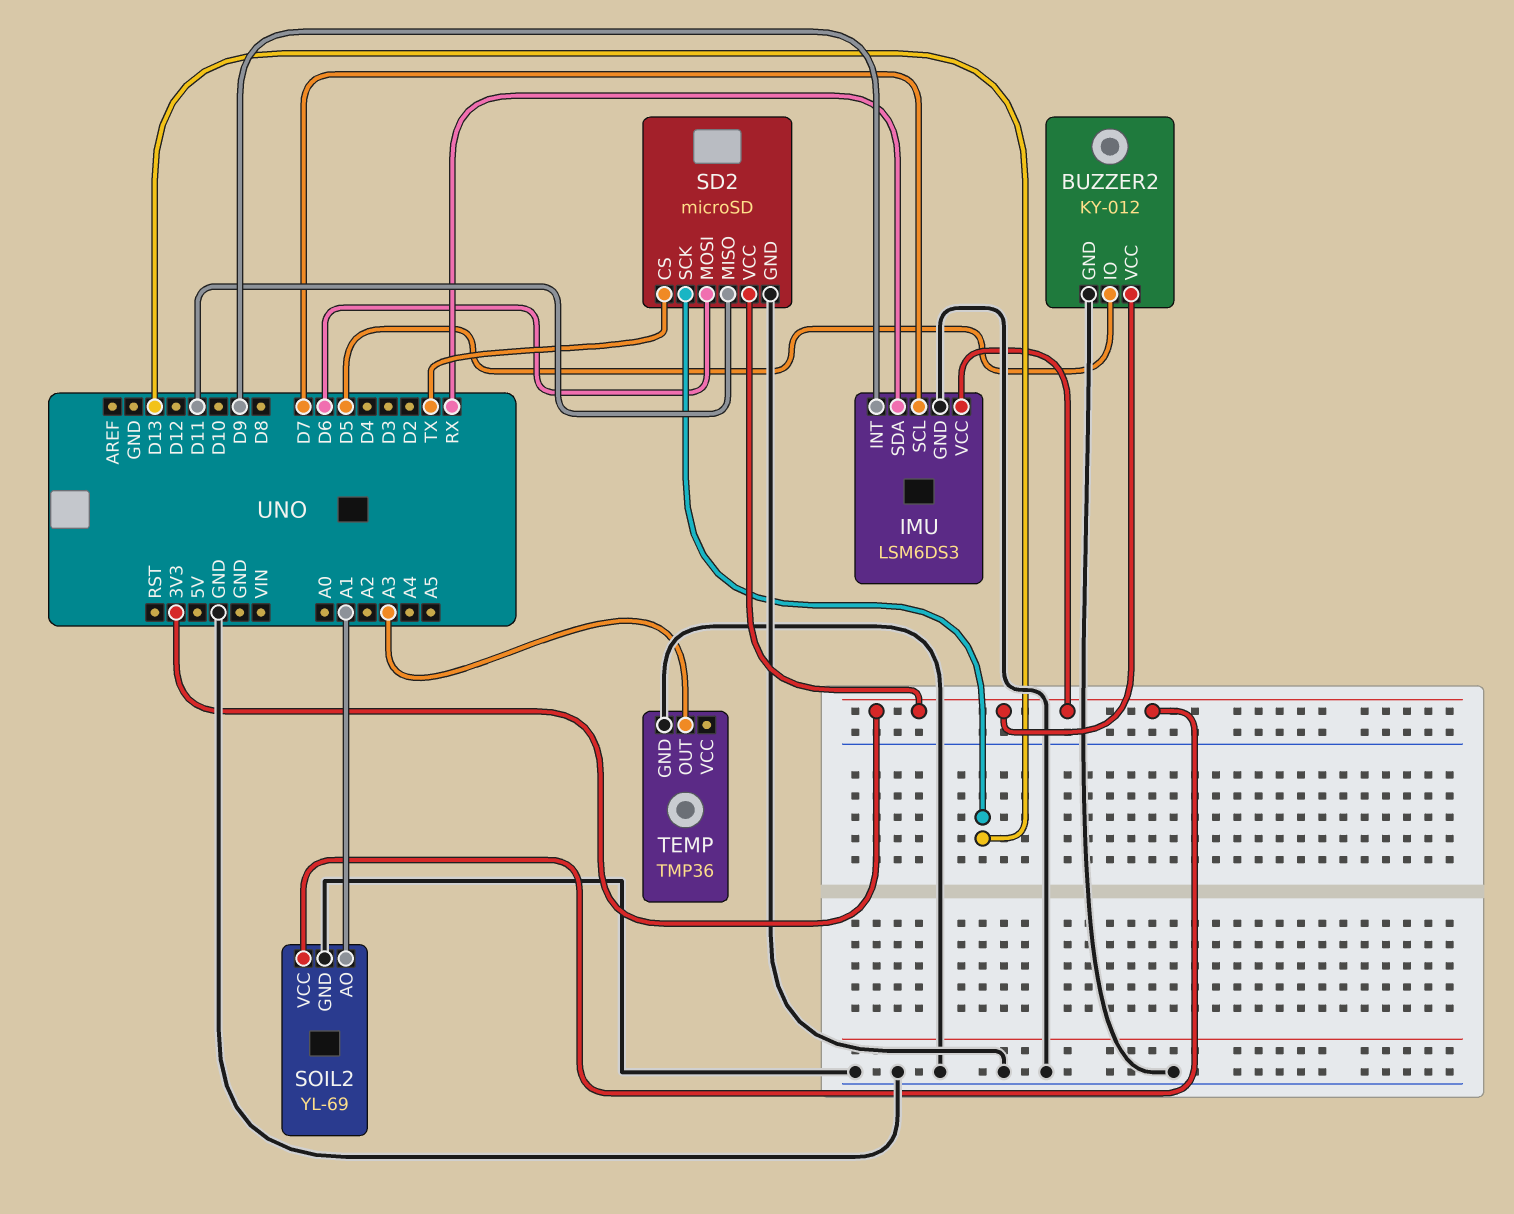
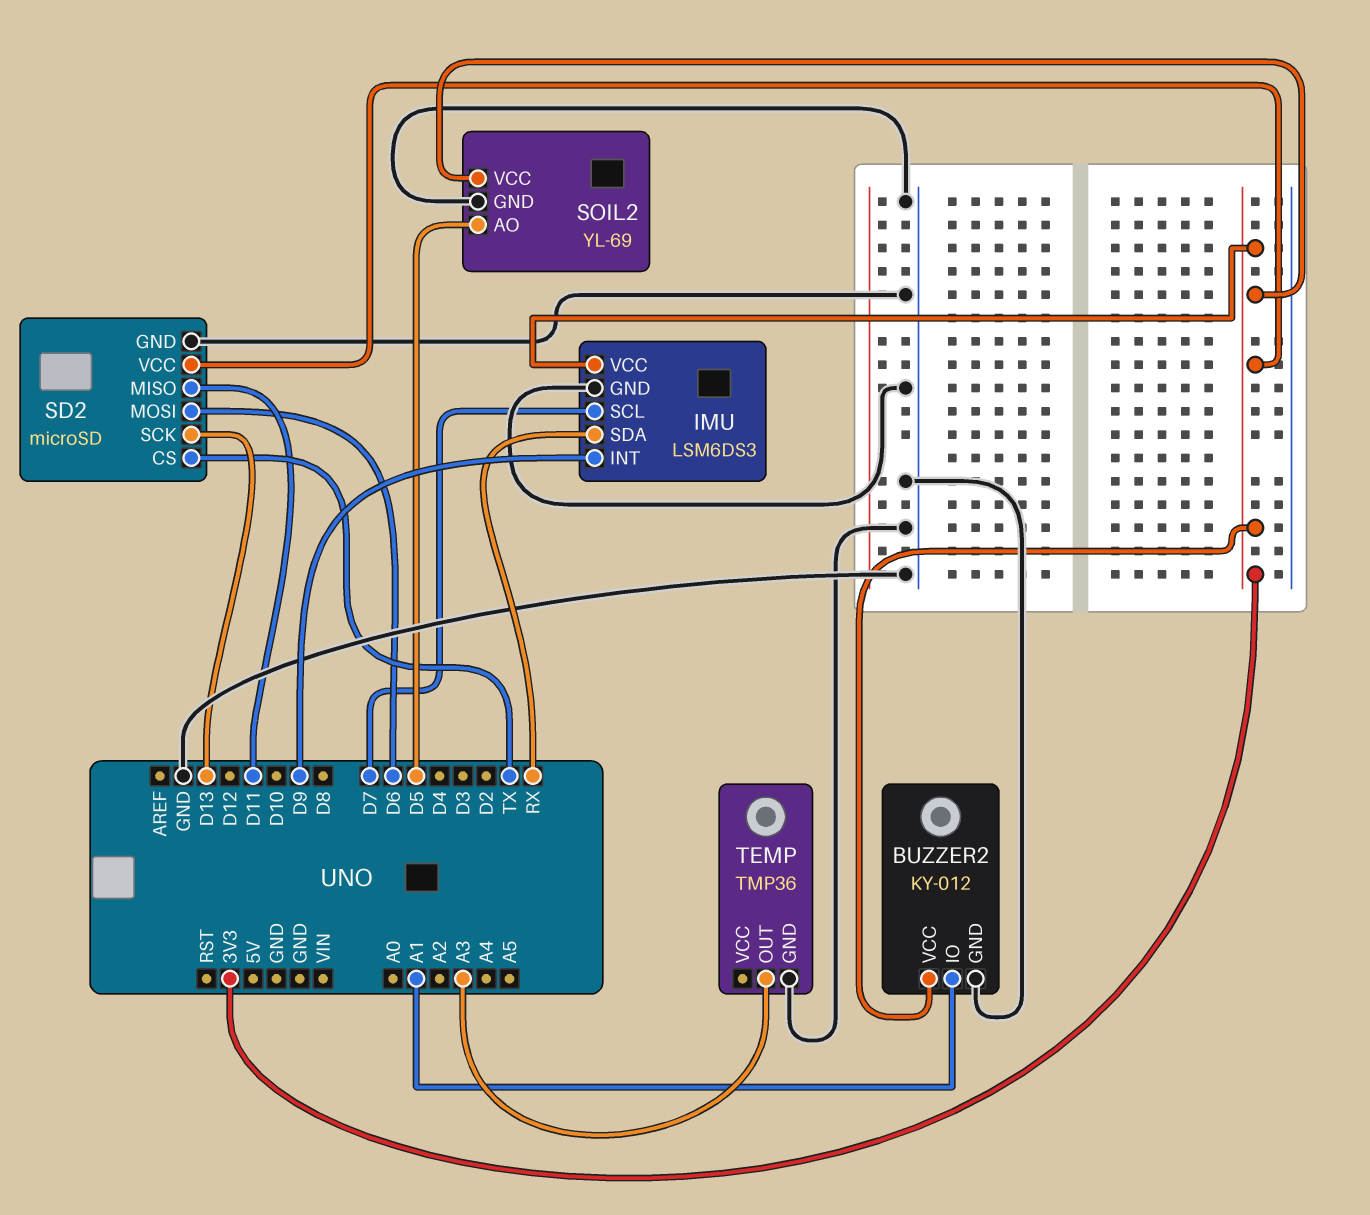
BUZZER2 pin IO: D5 -> A1
SOIL2 pin AO: A1 -> D5

